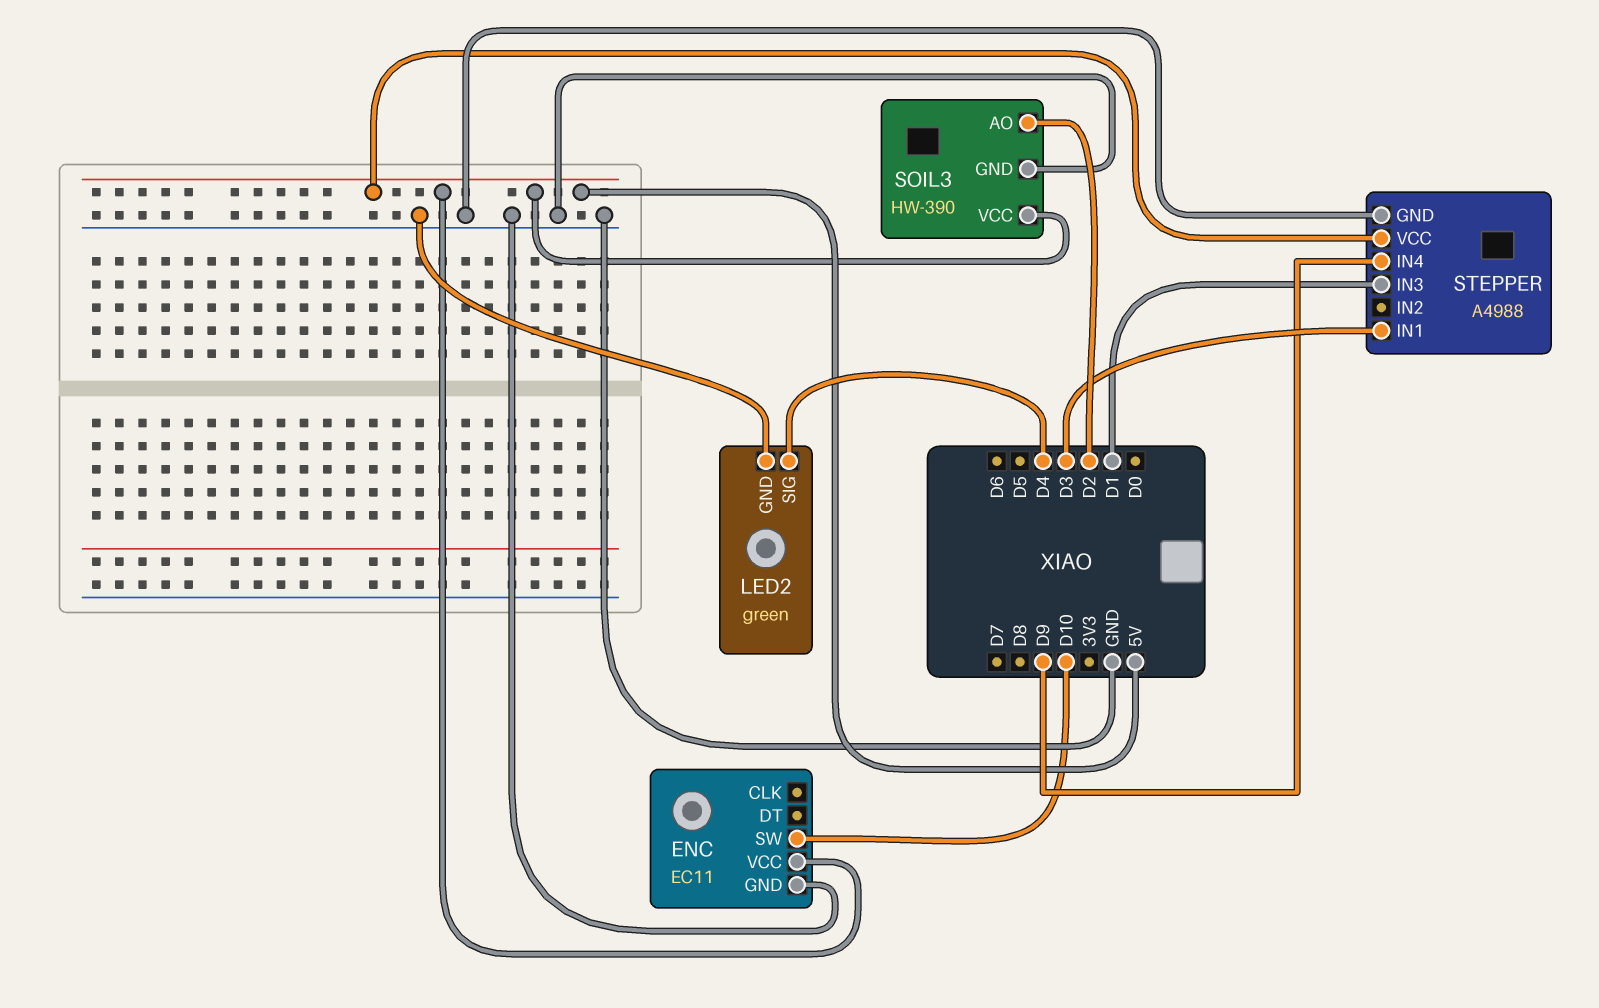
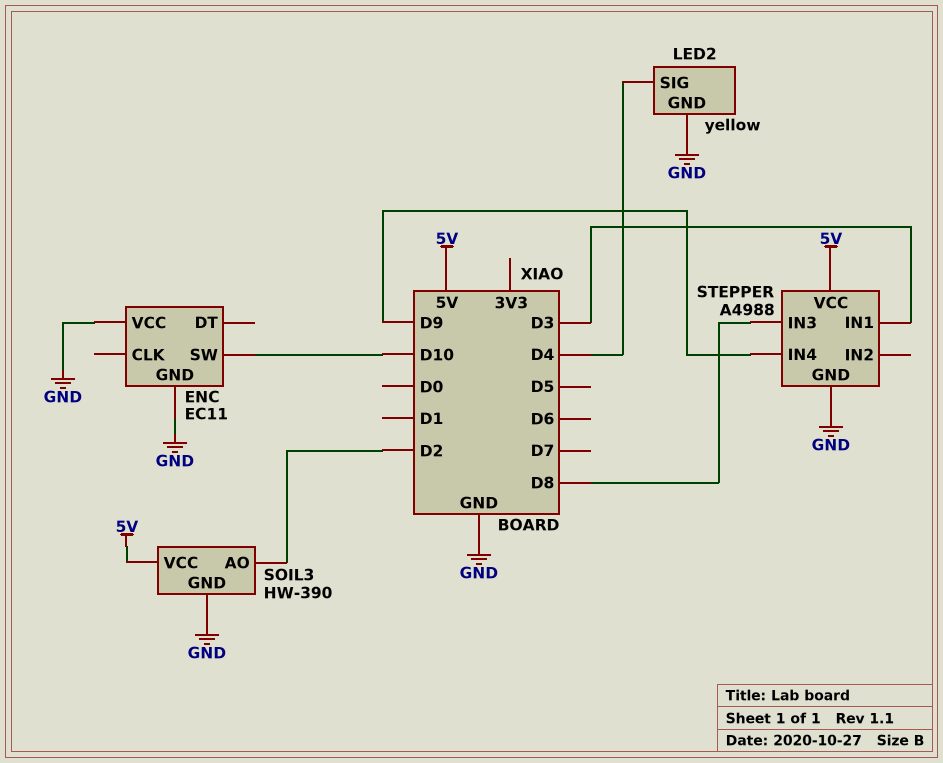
ENC pin VCC: 5V -> GND
LED2: green -> yellow
STEPPER pin IN3: D1 -> D8

